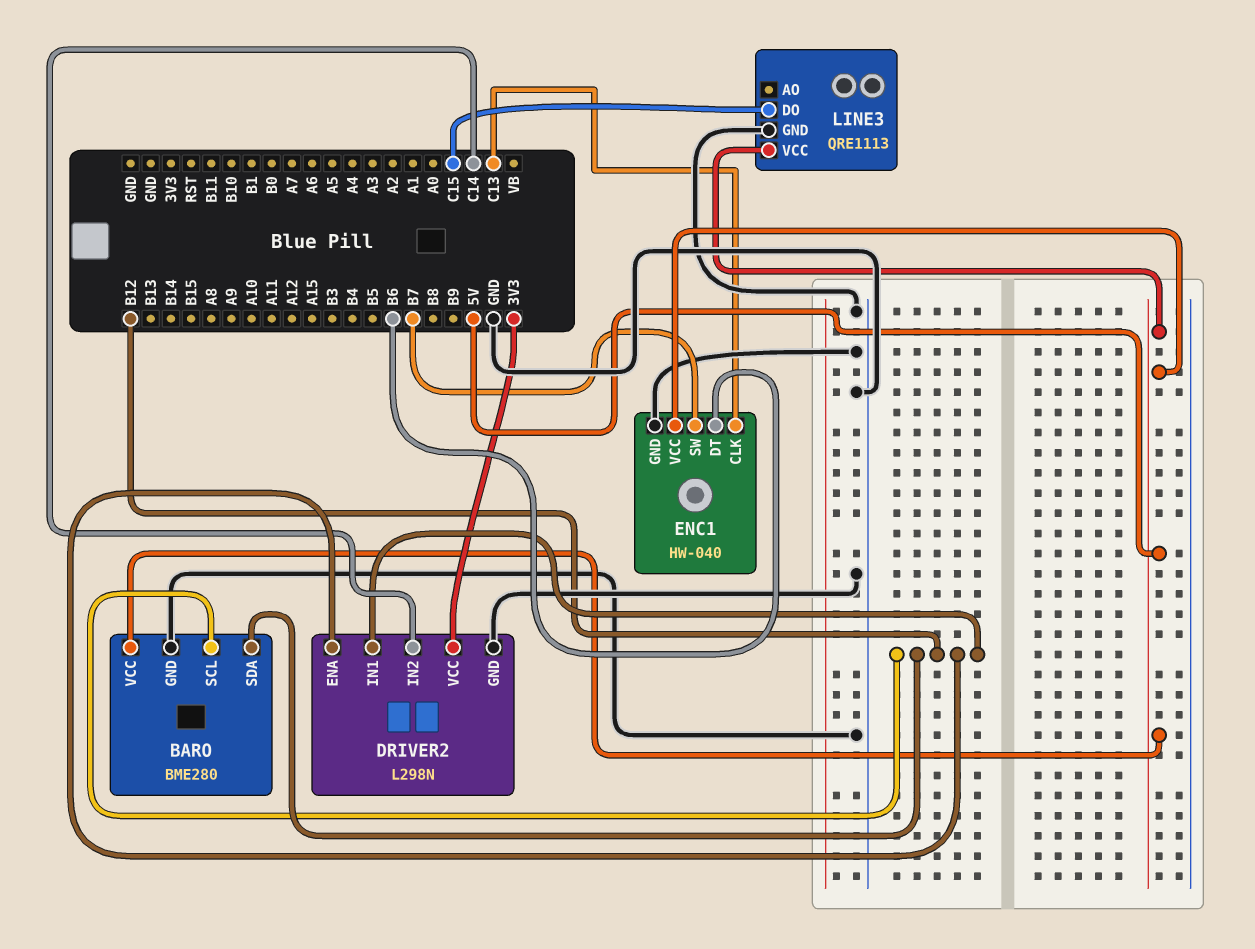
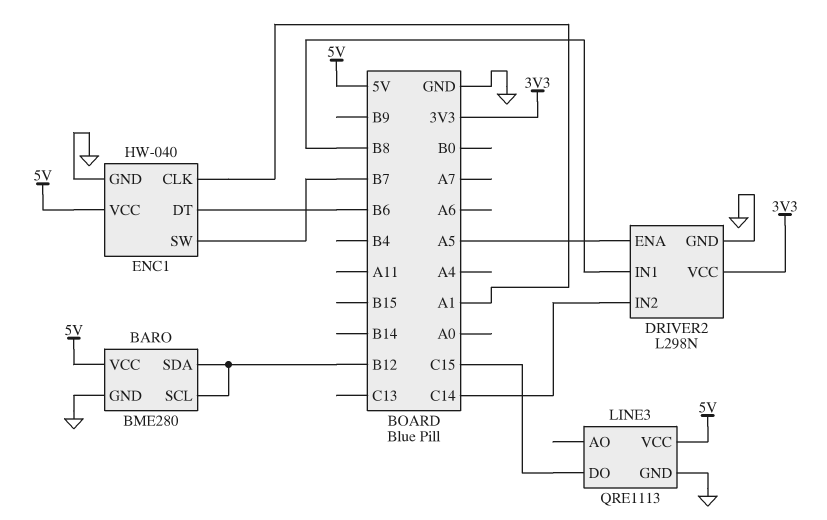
DRIVER2 pin ENA: B12 -> A5
DRIVER2 pin IN1: B12 -> B8
ENC1 pin CLK: C13 -> A1

